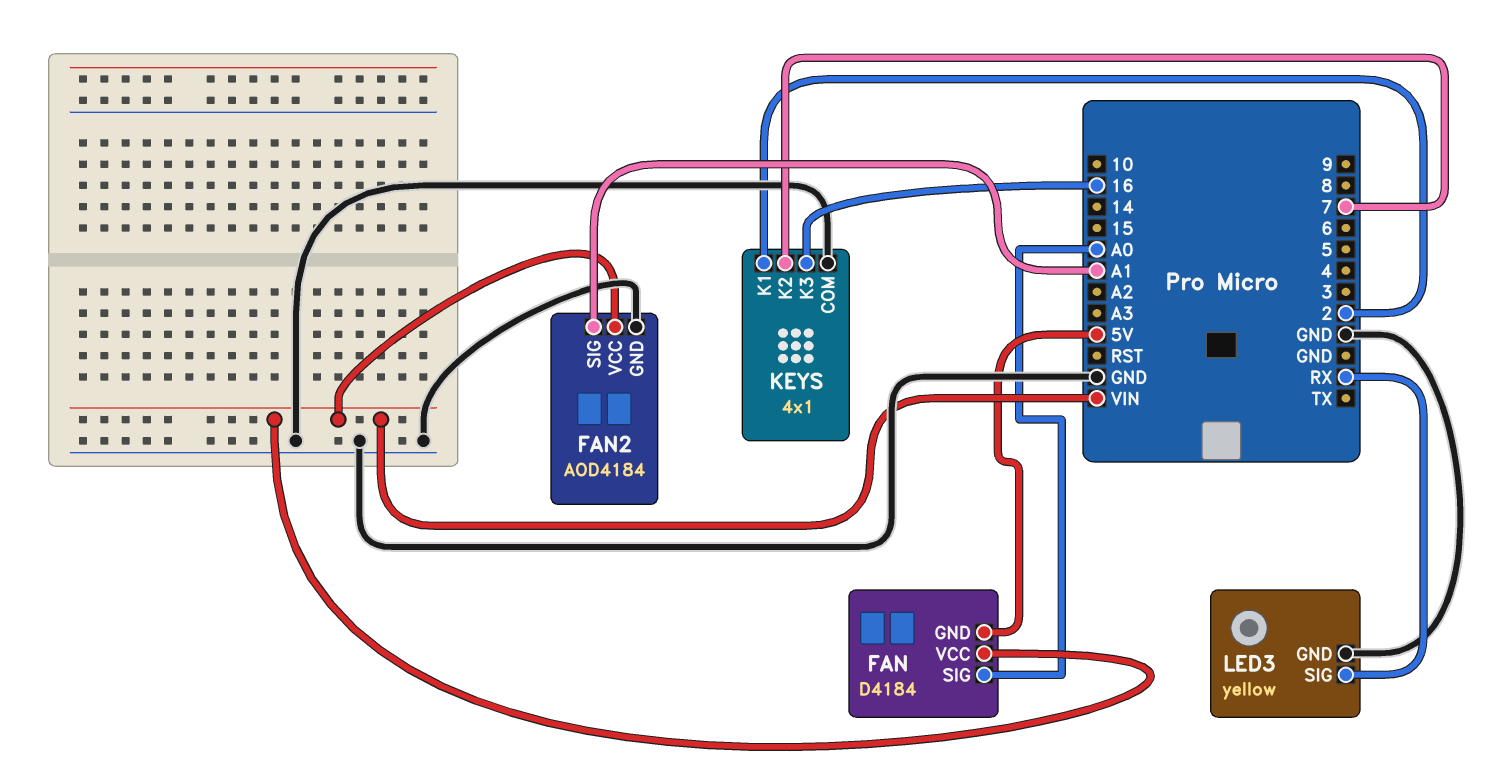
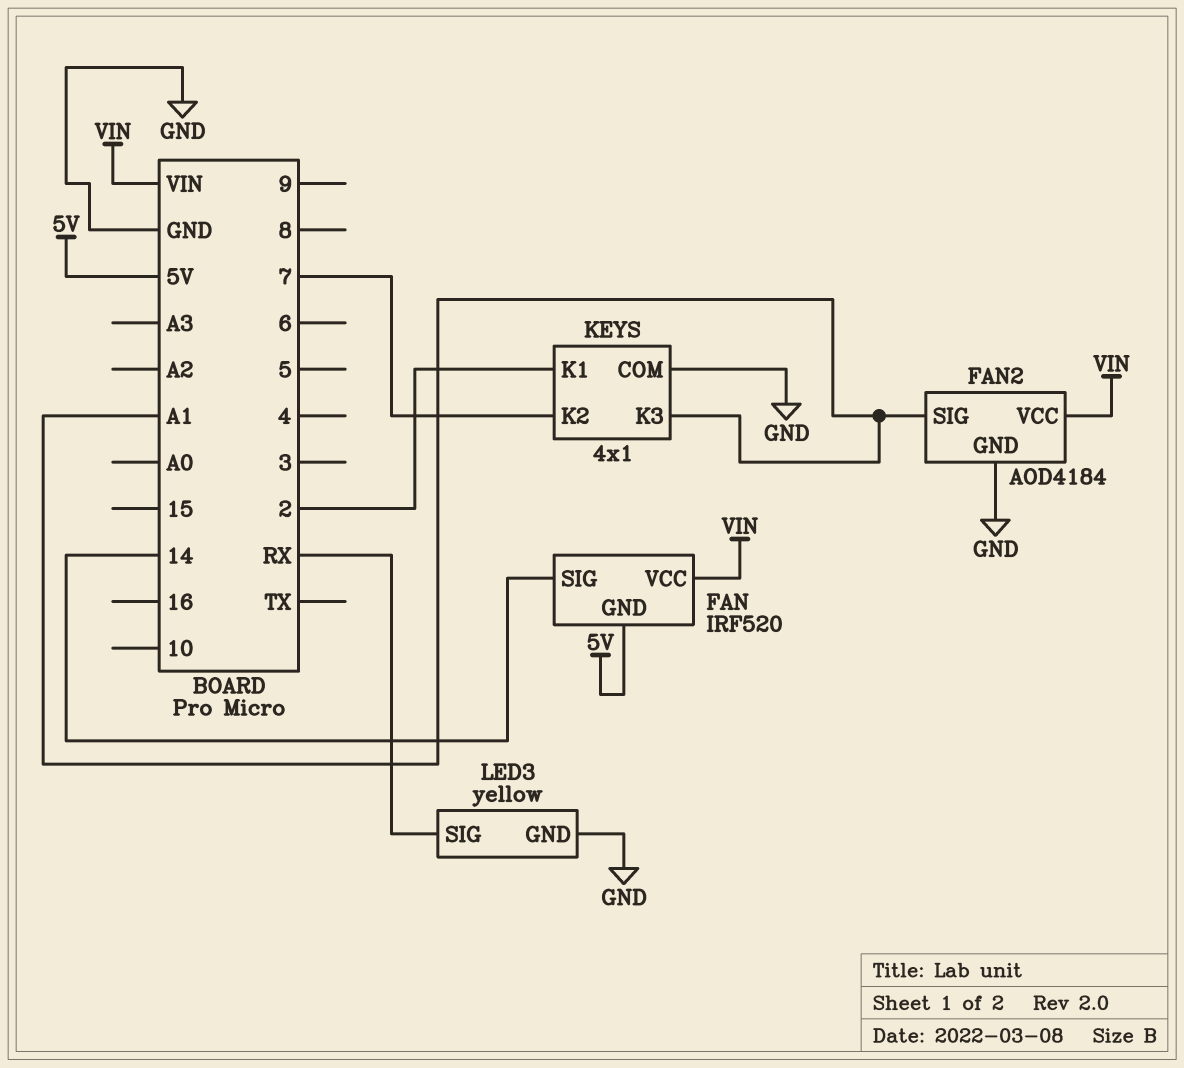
FAN: D4184 -> IRF520
FAN pin SIG: A0 -> 14
KEYS pin K3: 16 -> A1

